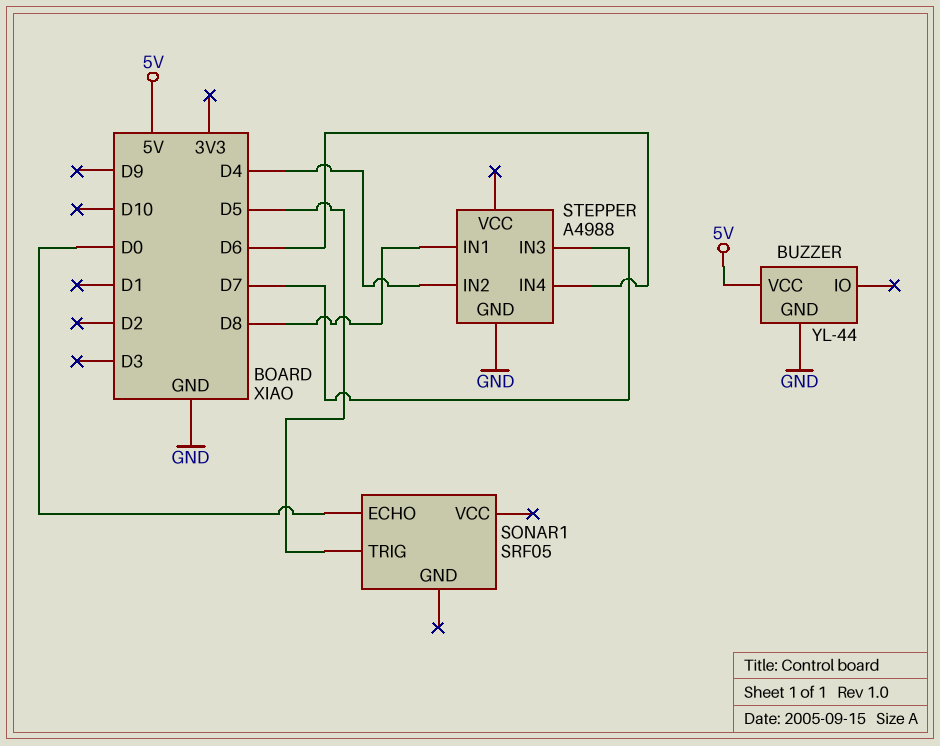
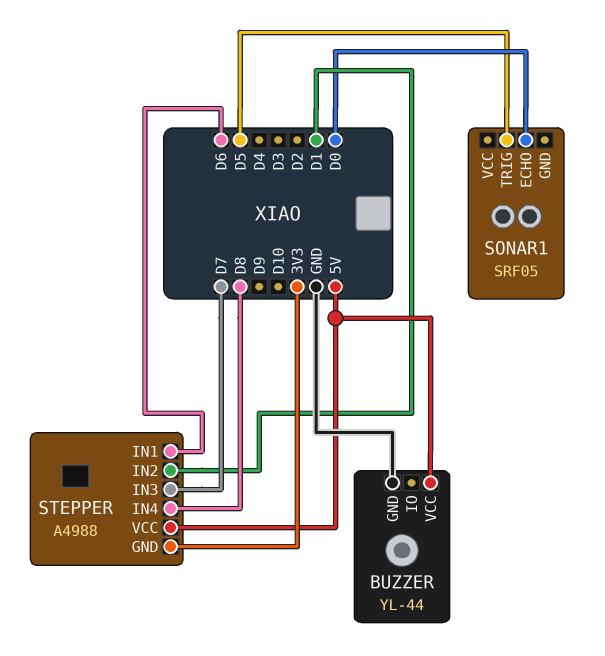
STEPPER pin GND: GND -> 3V3
STEPPER pin IN1: D8 -> D6
STEPPER pin IN2: D4 -> D1
STEPPER pin IN4: D6 -> D8
STEPPER pin VCC: none -> 5V

